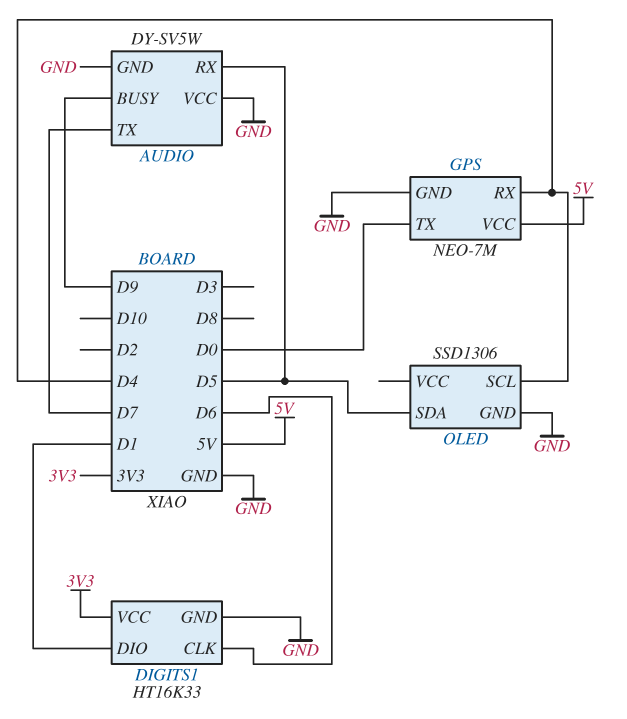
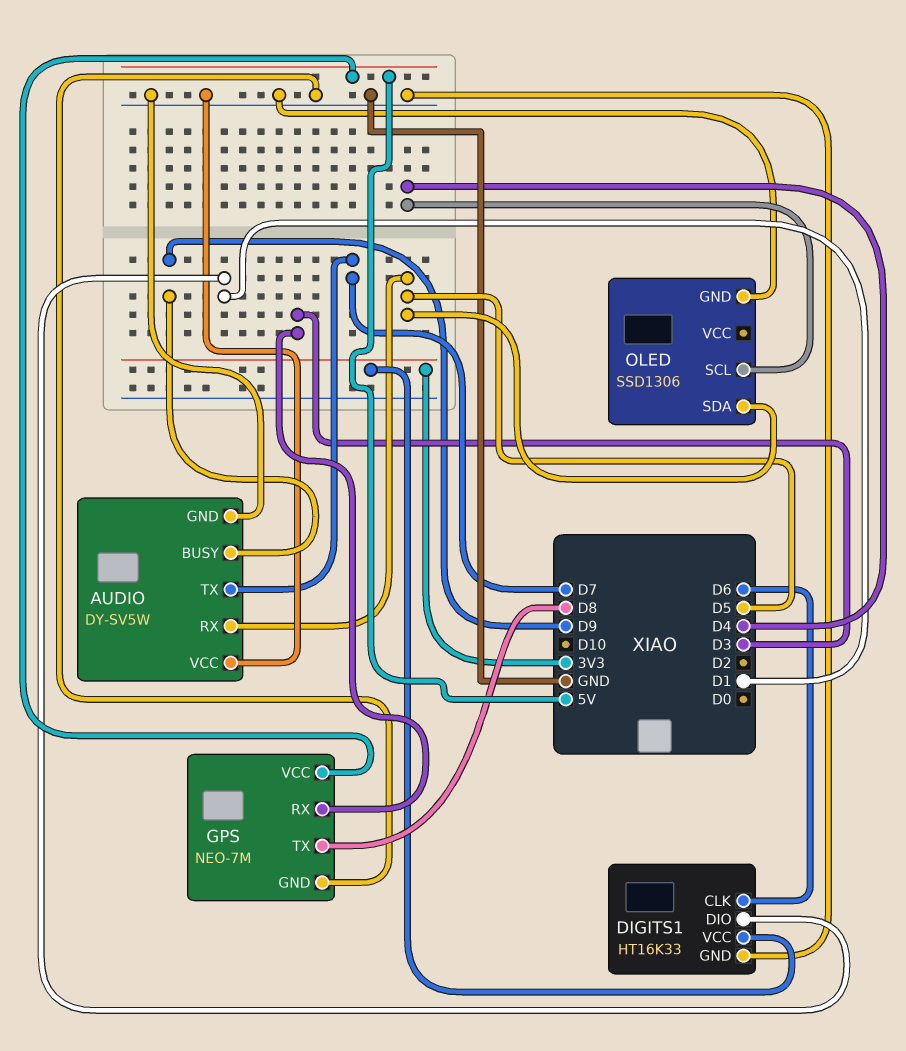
GPS pin RX: D4 -> D3
GPS pin TX: D0 -> D8

